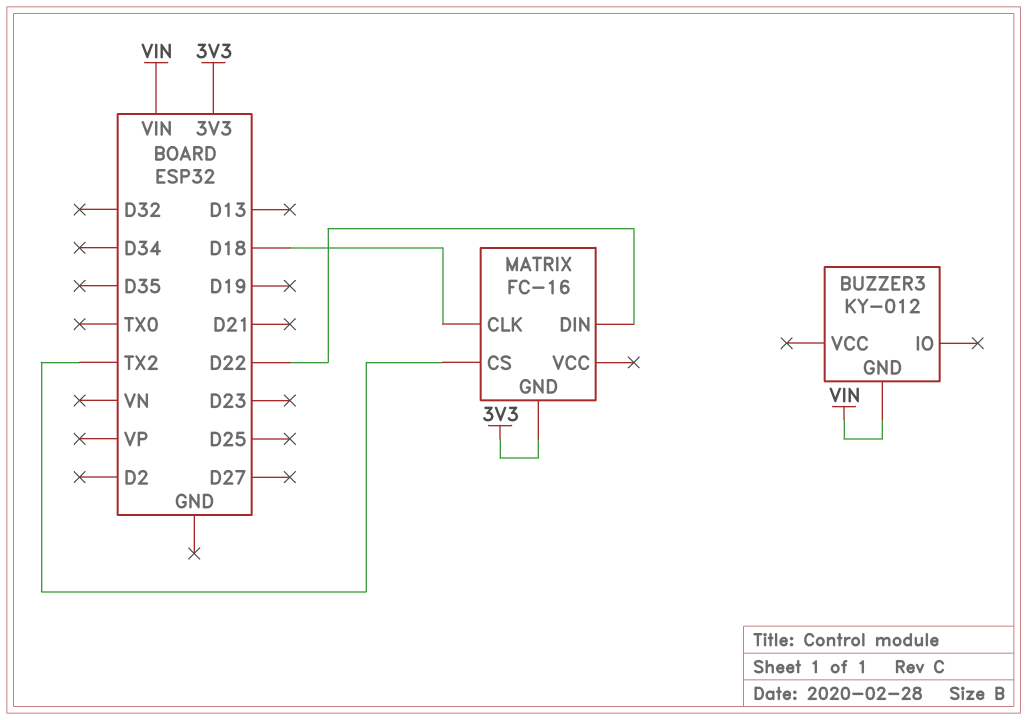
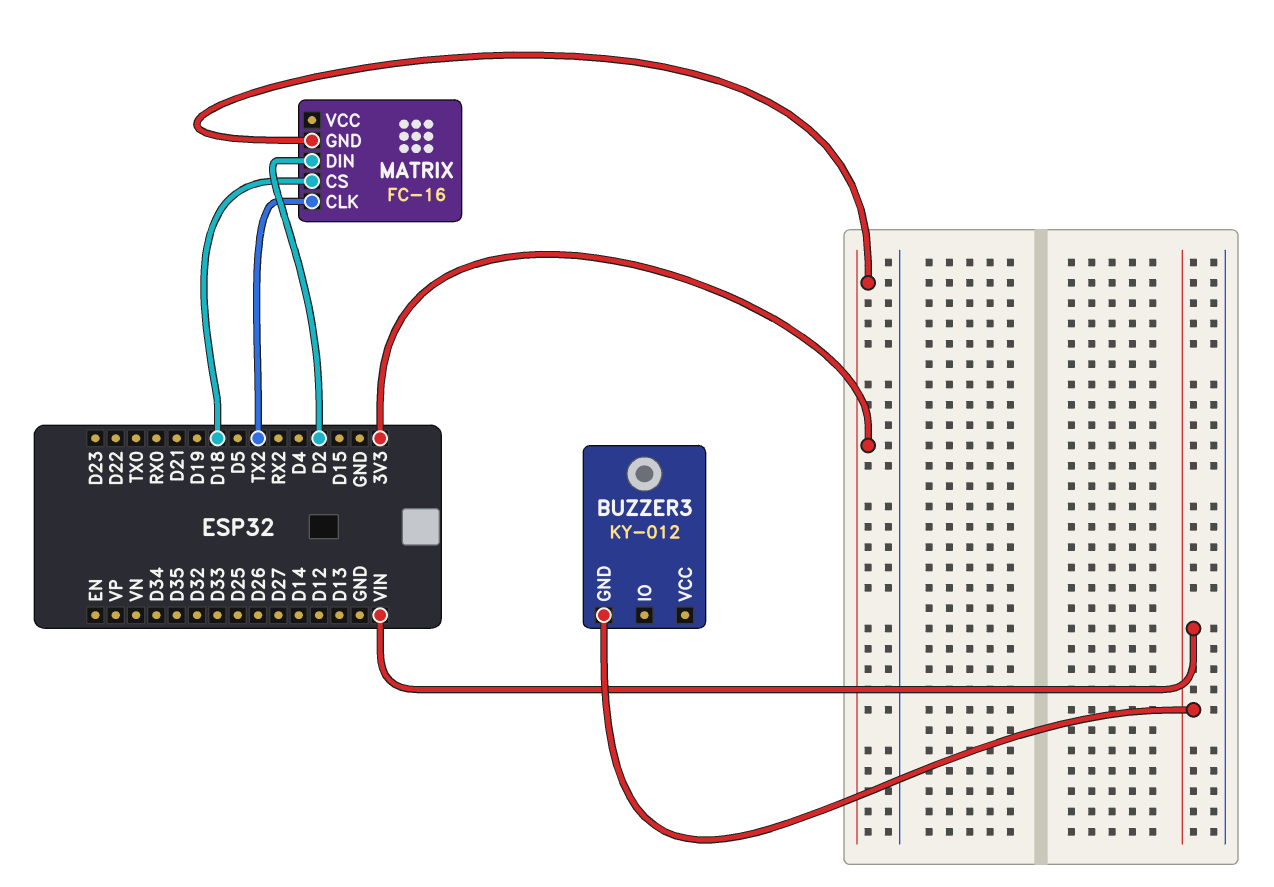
MATRIX pin CLK: D18 -> TX2
MATRIX pin CS: TX2 -> D18
MATRIX pin DIN: D22 -> D2

